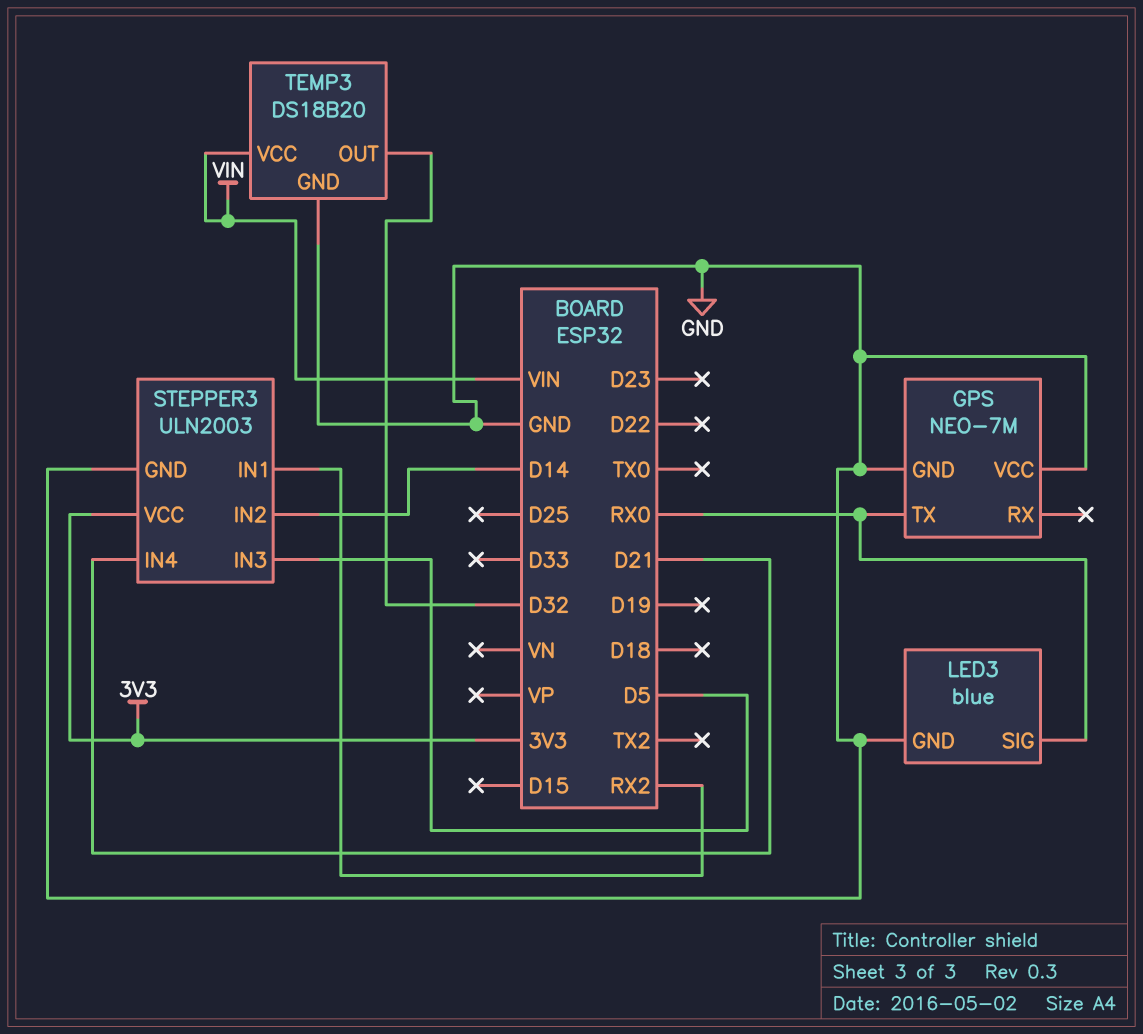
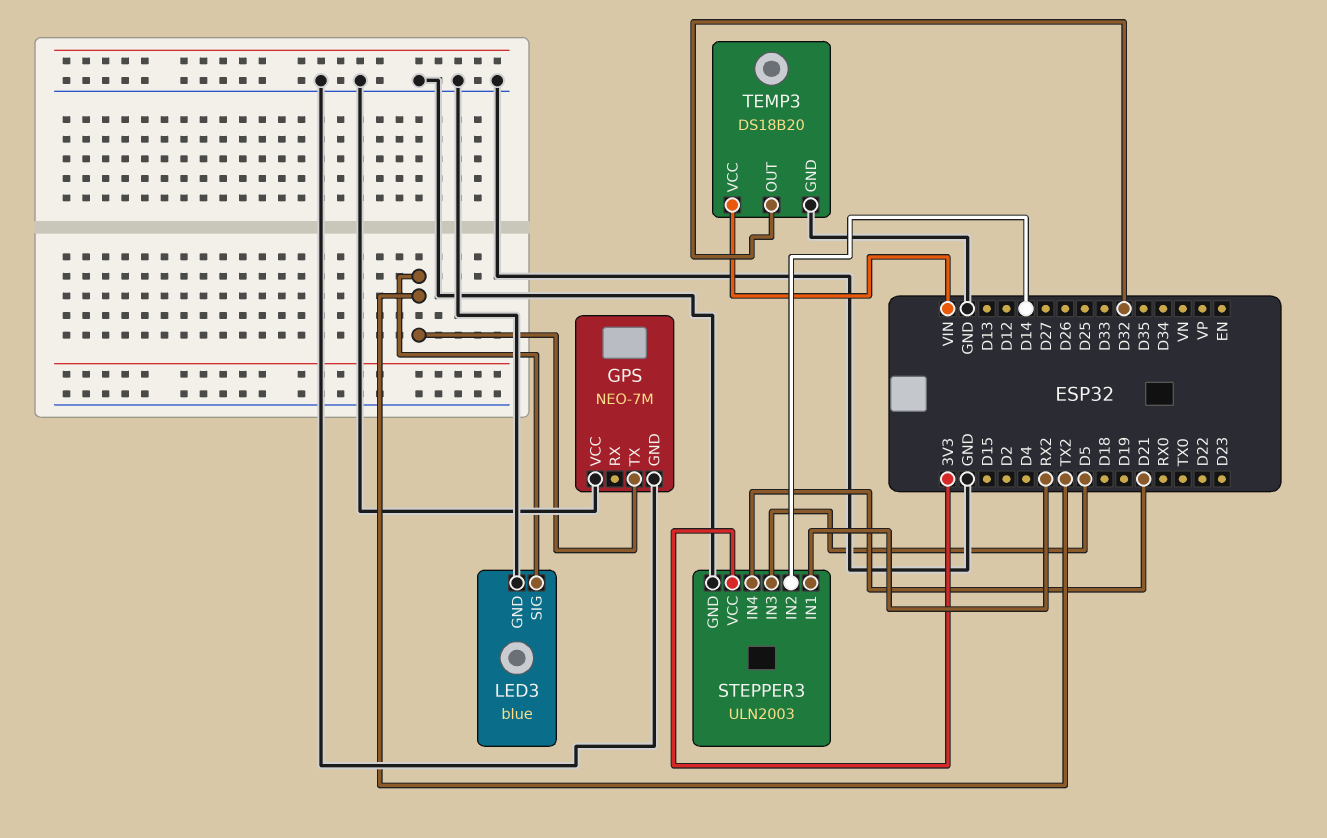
GPS pin TX: RX0 -> TX2
LED3 pin SIG: RX0 -> TX2

